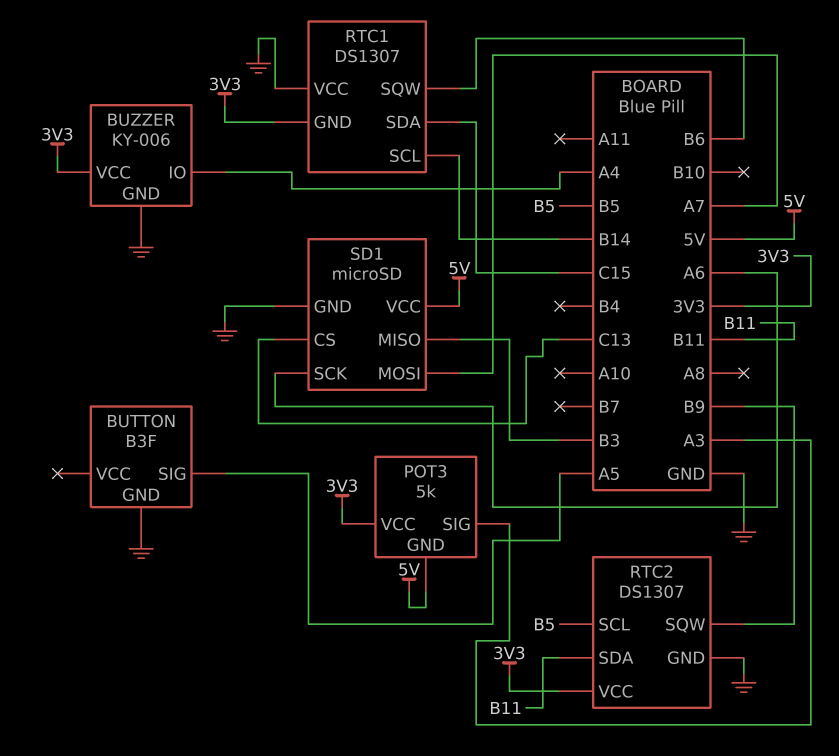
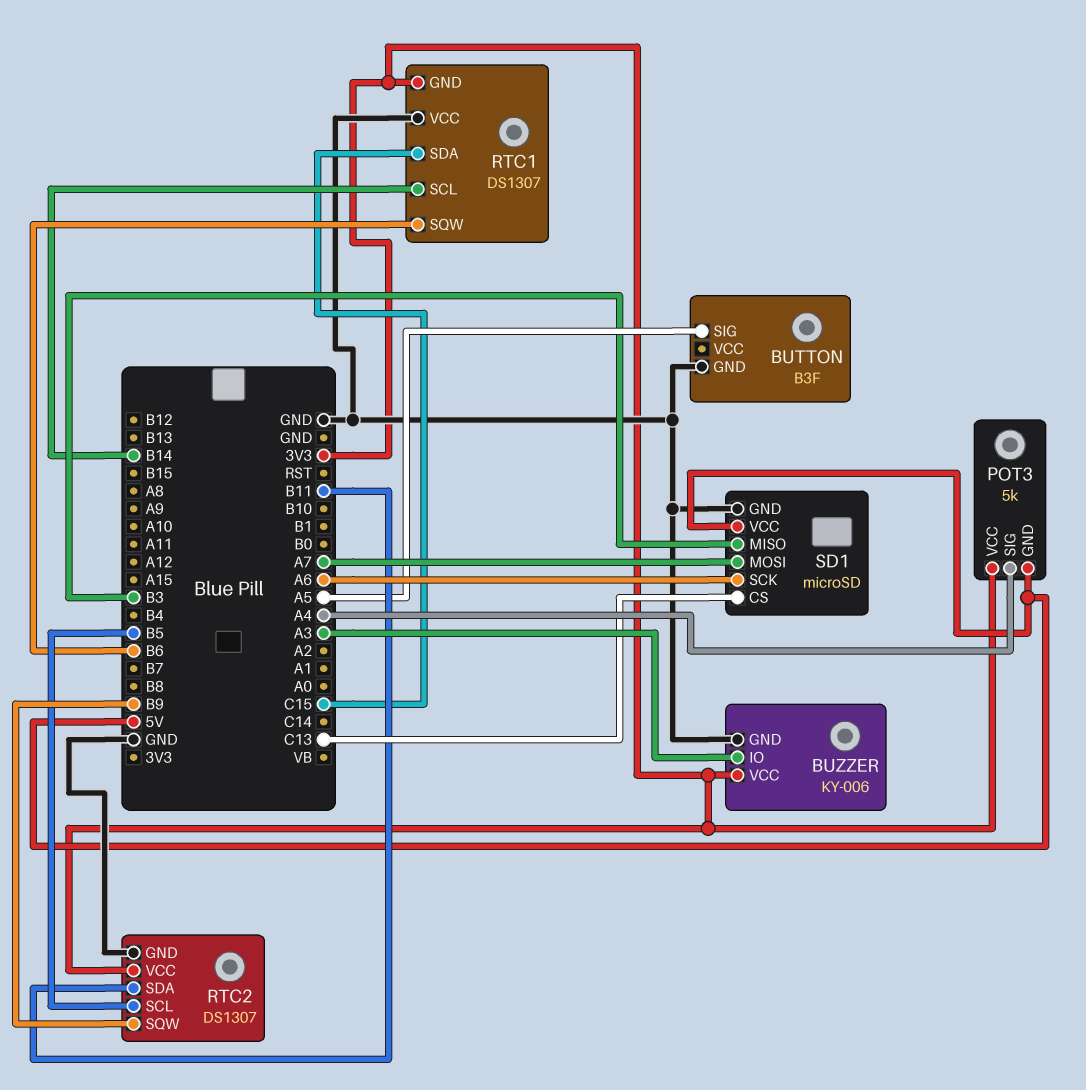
BUZZER pin IO: A4 -> A3
POT3 pin SIG: A3 -> A4

